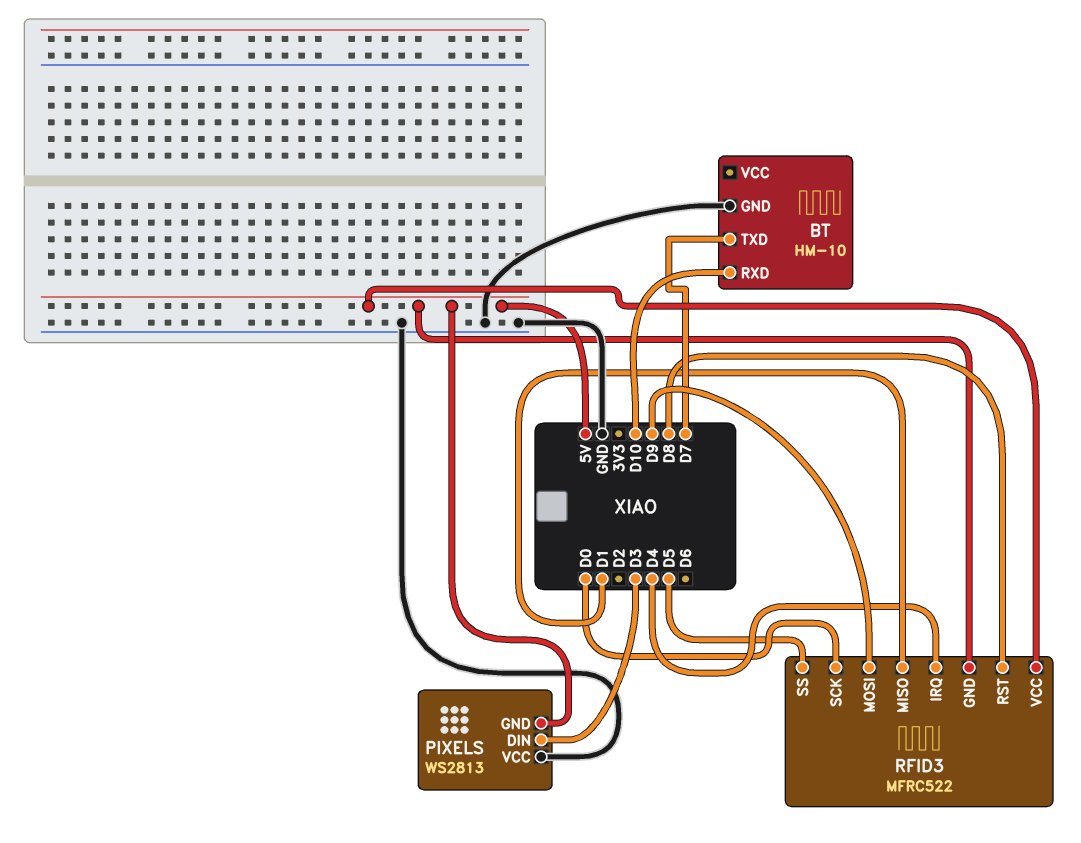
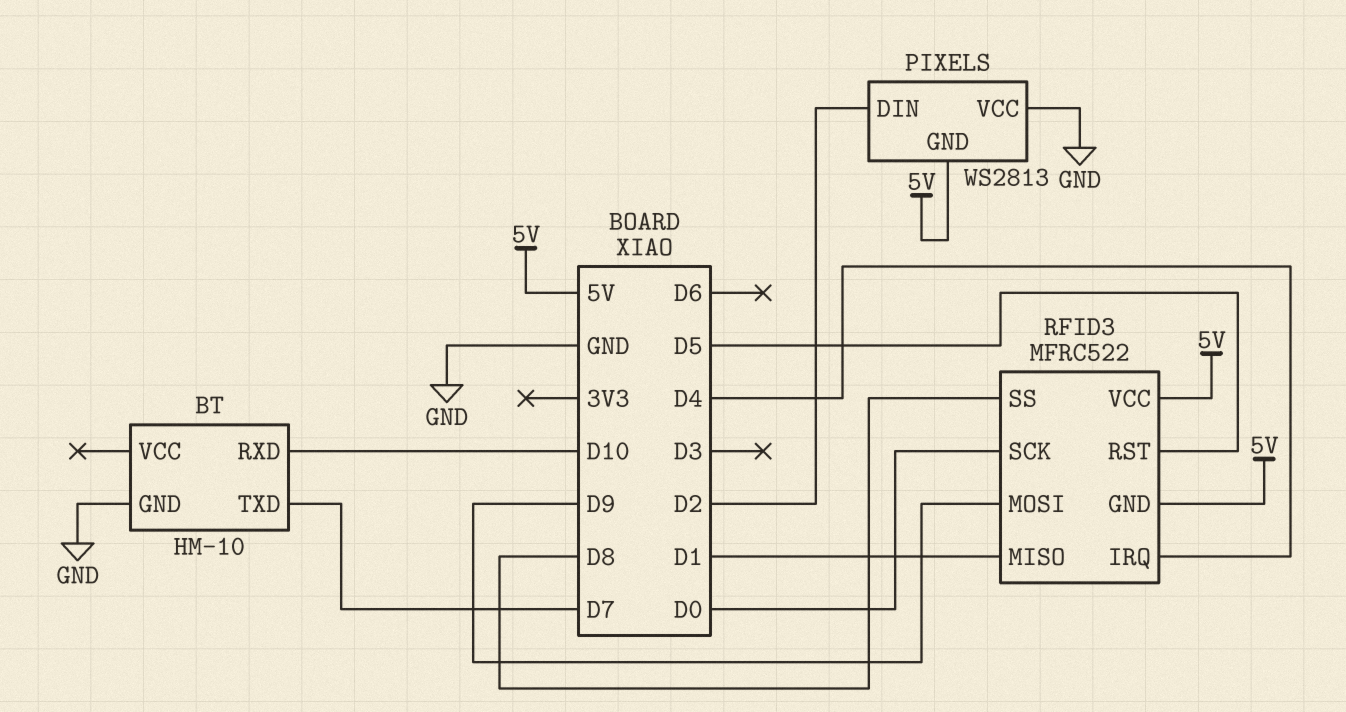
PIXELS pin DIN: D3 -> D2
RFID3 pin RST: D8 -> D5
RFID3 pin SS: D5 -> D8

